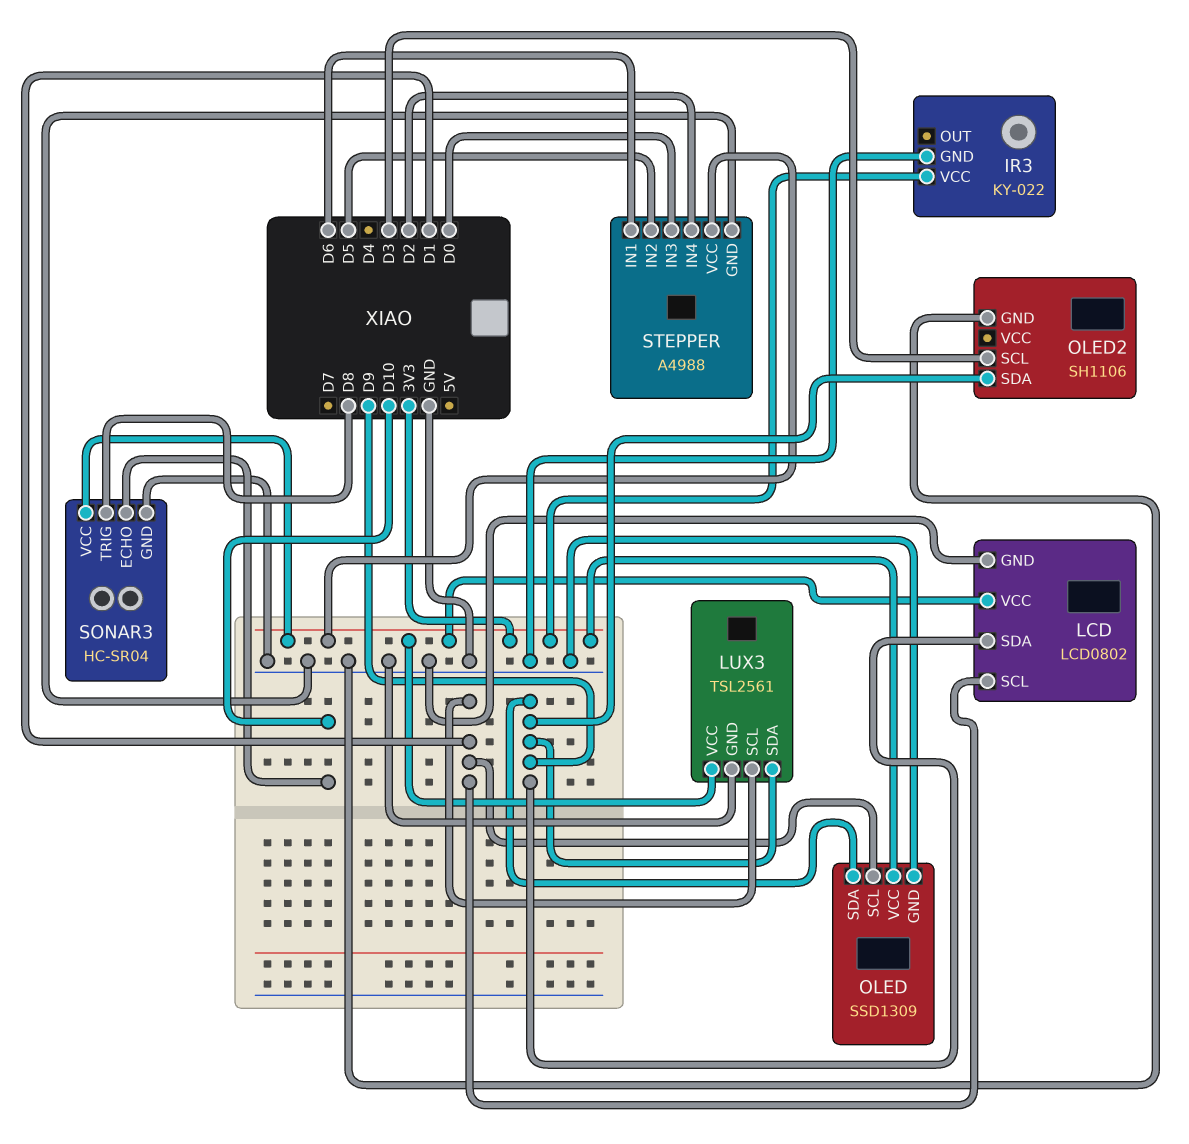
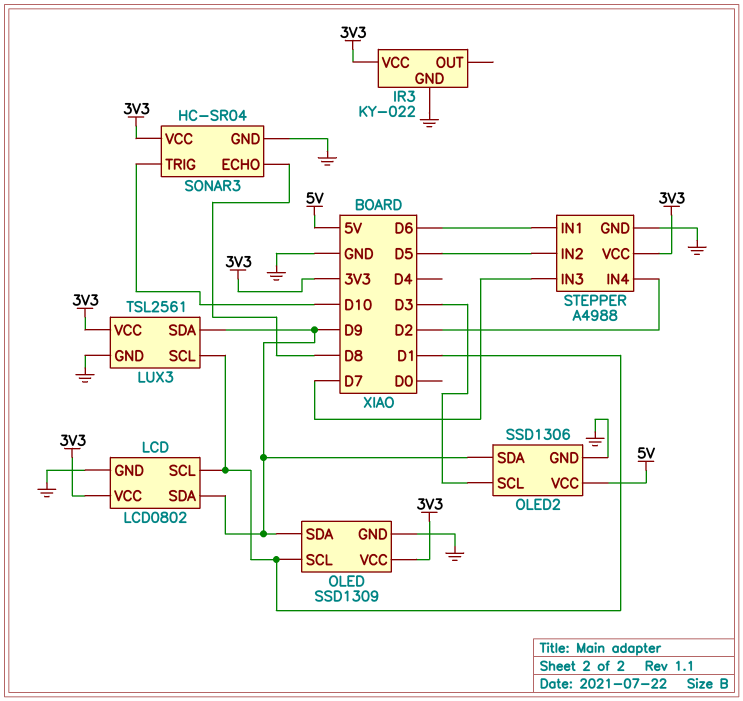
OLED2: SH1106 -> SSD1306
OLED2 pin VCC: none -> 5V
SONAR3 pin ECHO: D10 -> D8
SONAR3 pin TRIG: D8 -> D10
STEPPER pin IN3: D0 -> D7

